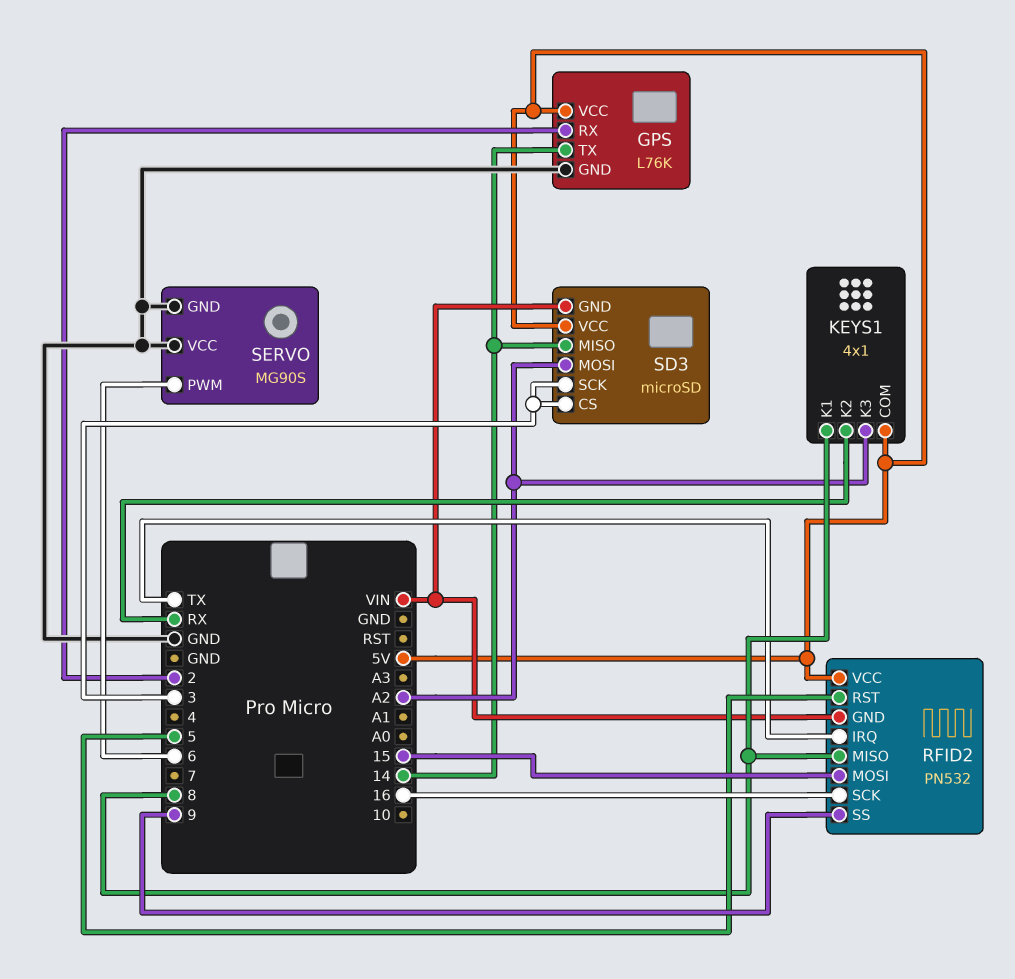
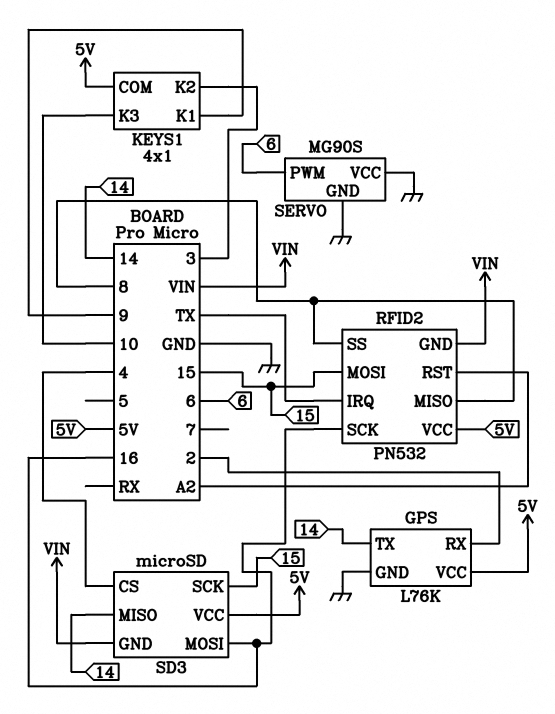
KEYS1 pin K1: 8 -> 9
KEYS1 pin K2: RX -> 3
KEYS1 pin K3: A2 -> 10
RFID2 pin RST: 5 -> A2
RFID2 pin SS: 9 -> 8
SD3 pin CS: 3 -> 4
SD3 pin MOSI: A2 -> 16
SD3 pin SCK: 3 -> 15

